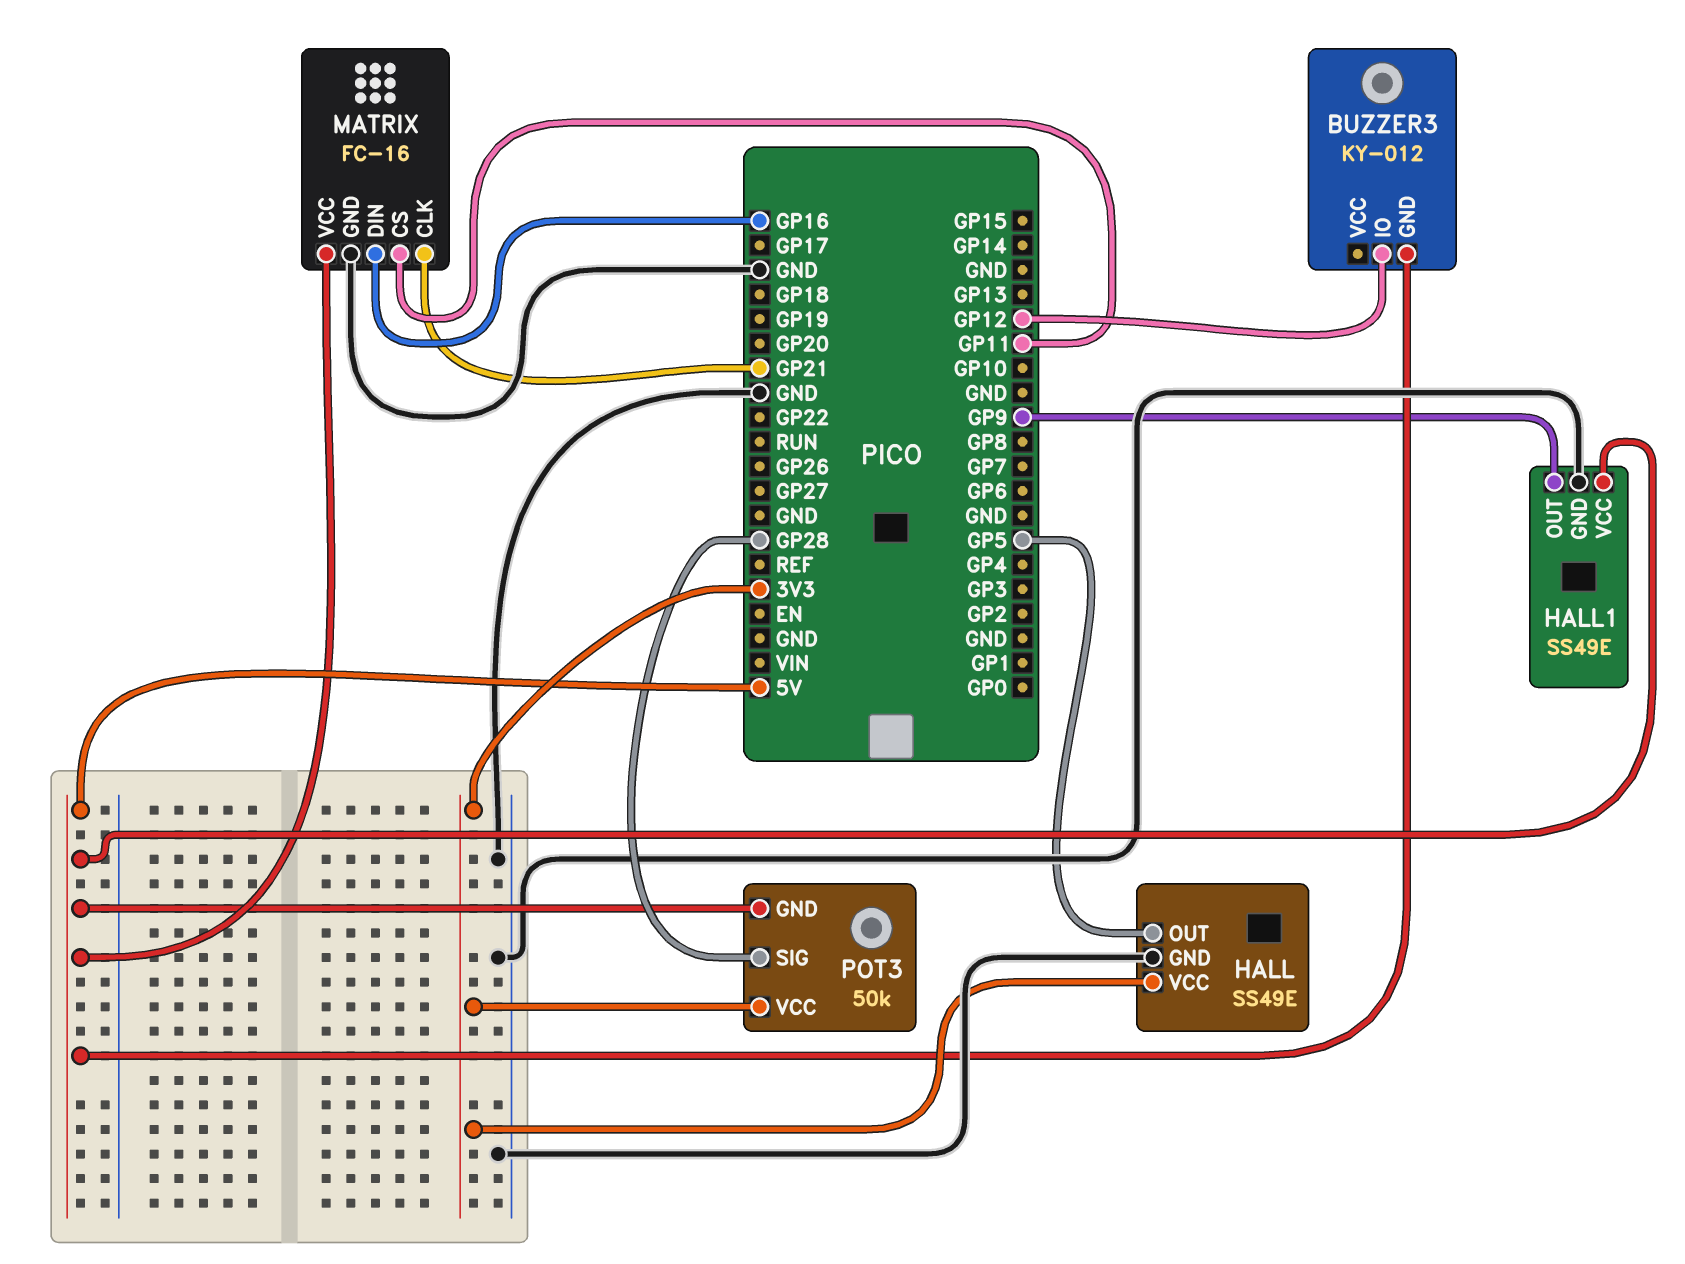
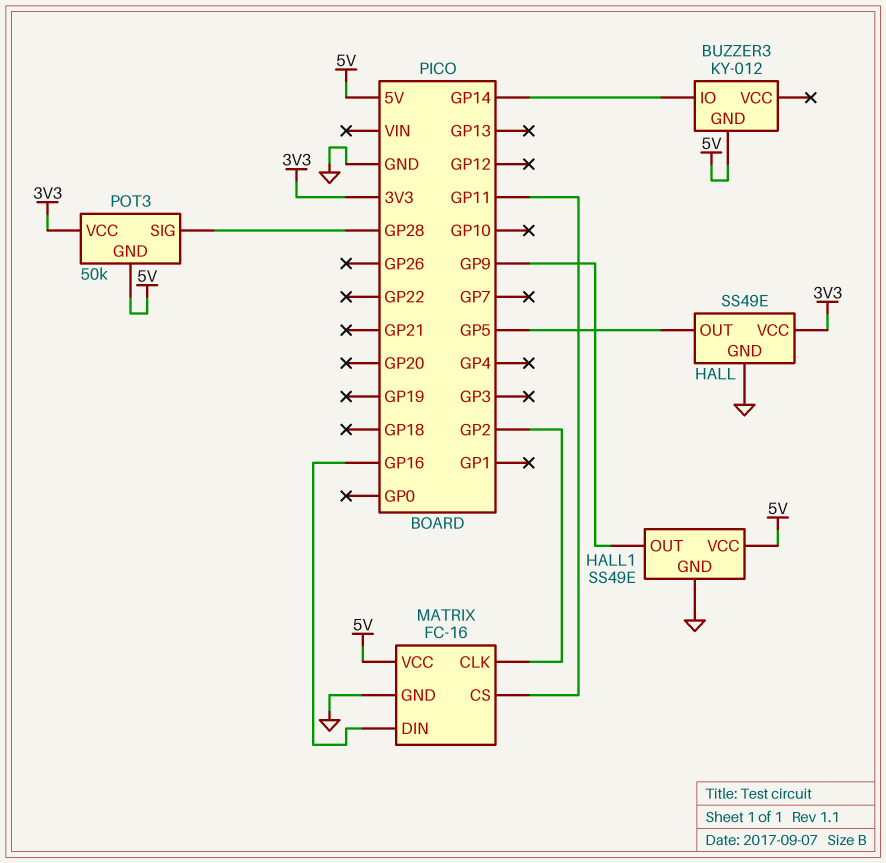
BUZZER3 pin IO: GP12 -> GP14
MATRIX pin CLK: GP21 -> GP2

